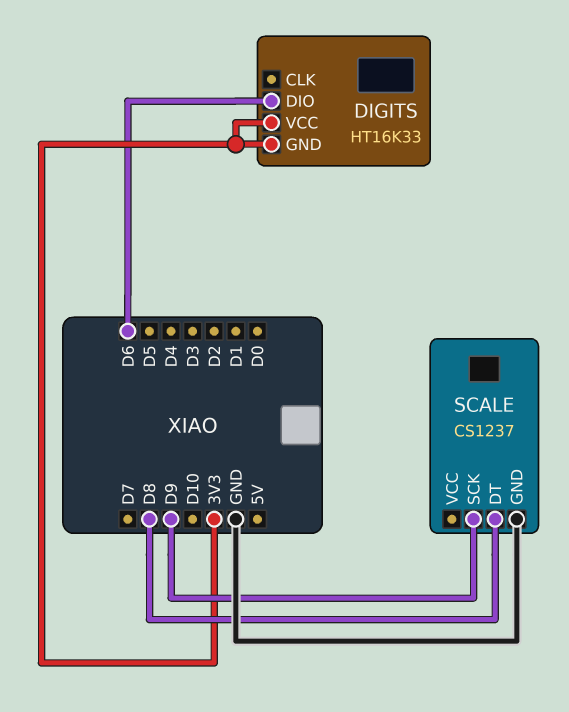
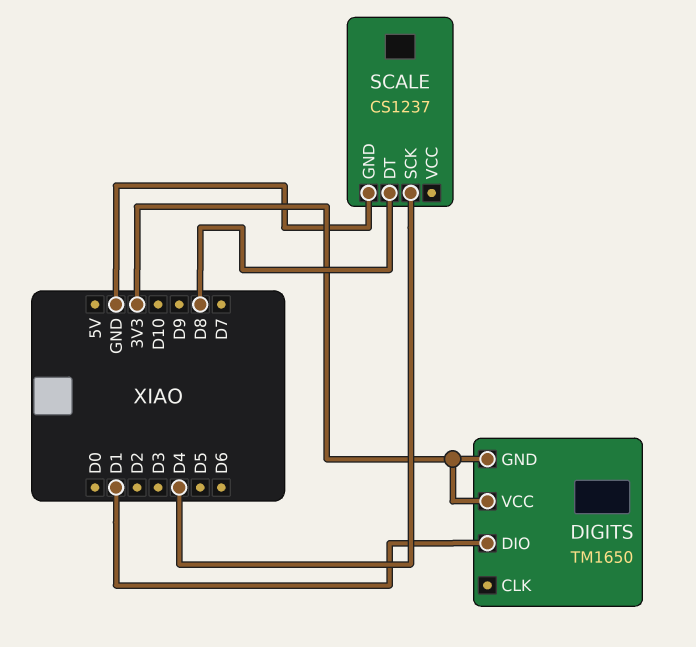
DIGITS: HT16K33 -> TM1650
DIGITS pin DIO: D6 -> D1
SCALE pin SCK: D9 -> D4

